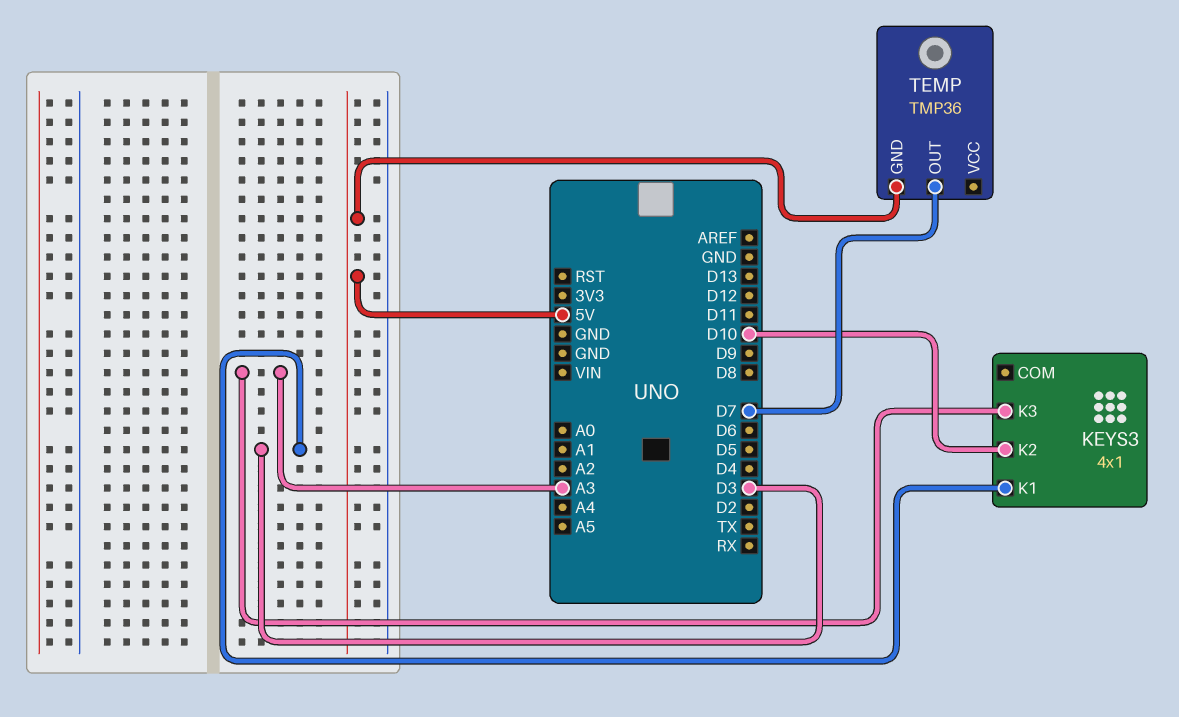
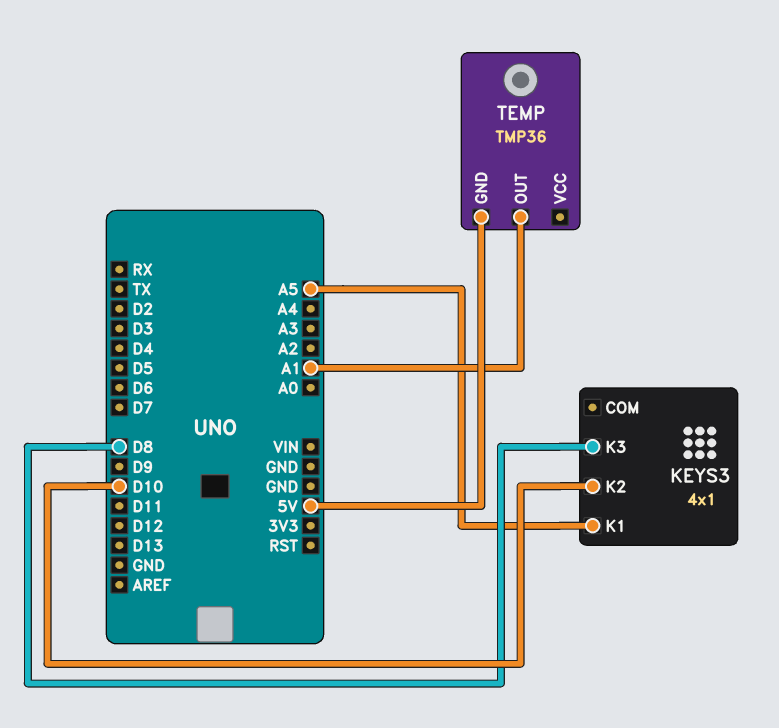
KEYS3 pin K1: D3 -> A5
KEYS3 pin K3: A3 -> D8
TEMP pin OUT: D7 -> A1

